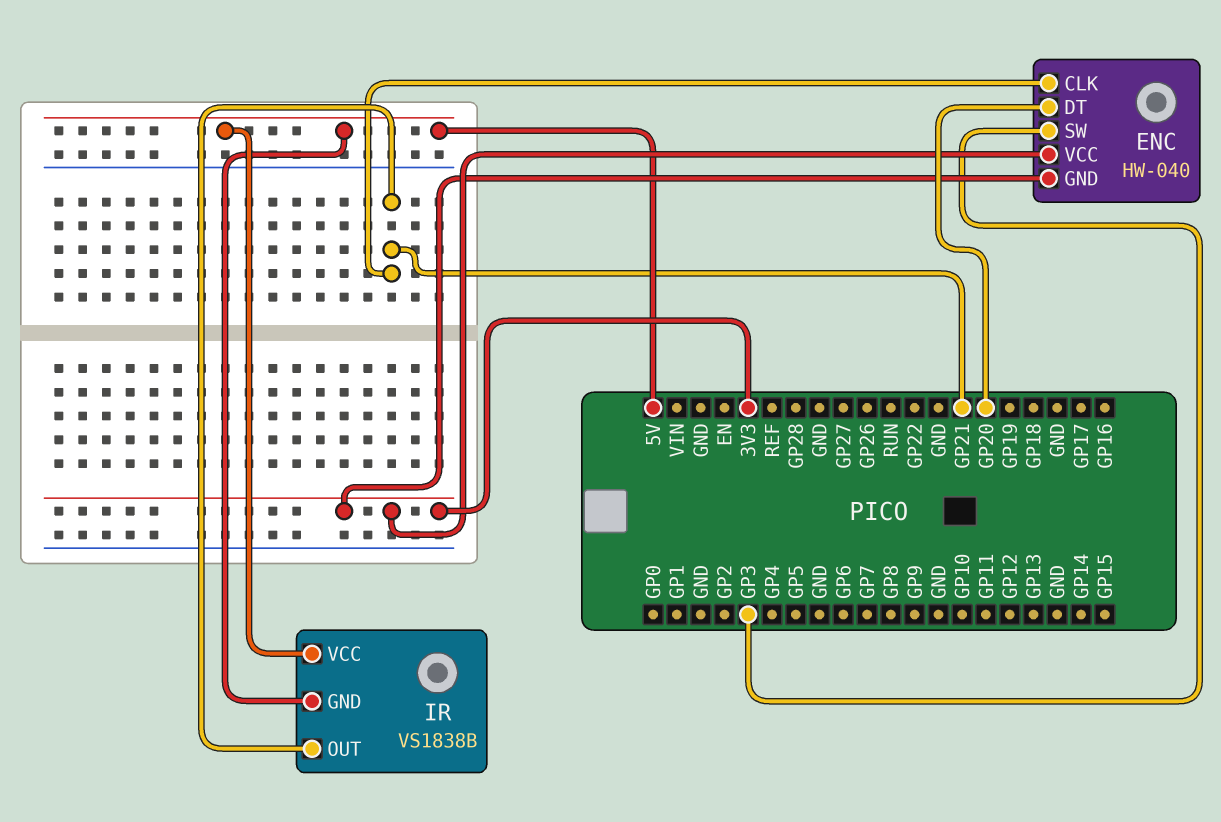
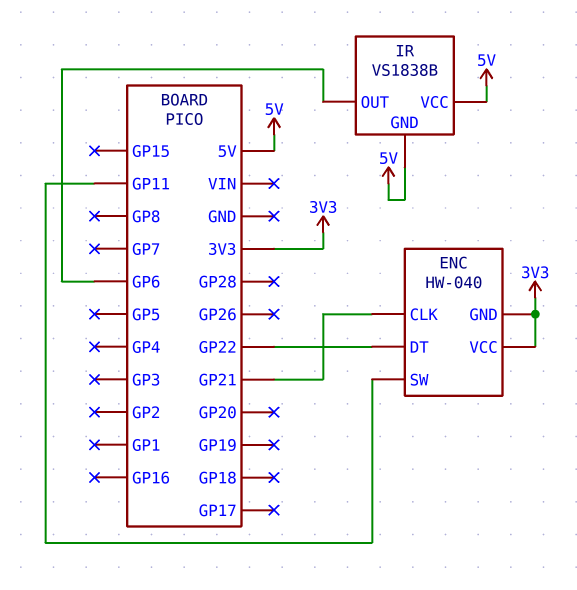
ENC pin DT: GP20 -> GP22
ENC pin SW: GP3 -> GP11
IR pin OUT: GP21 -> GP6

